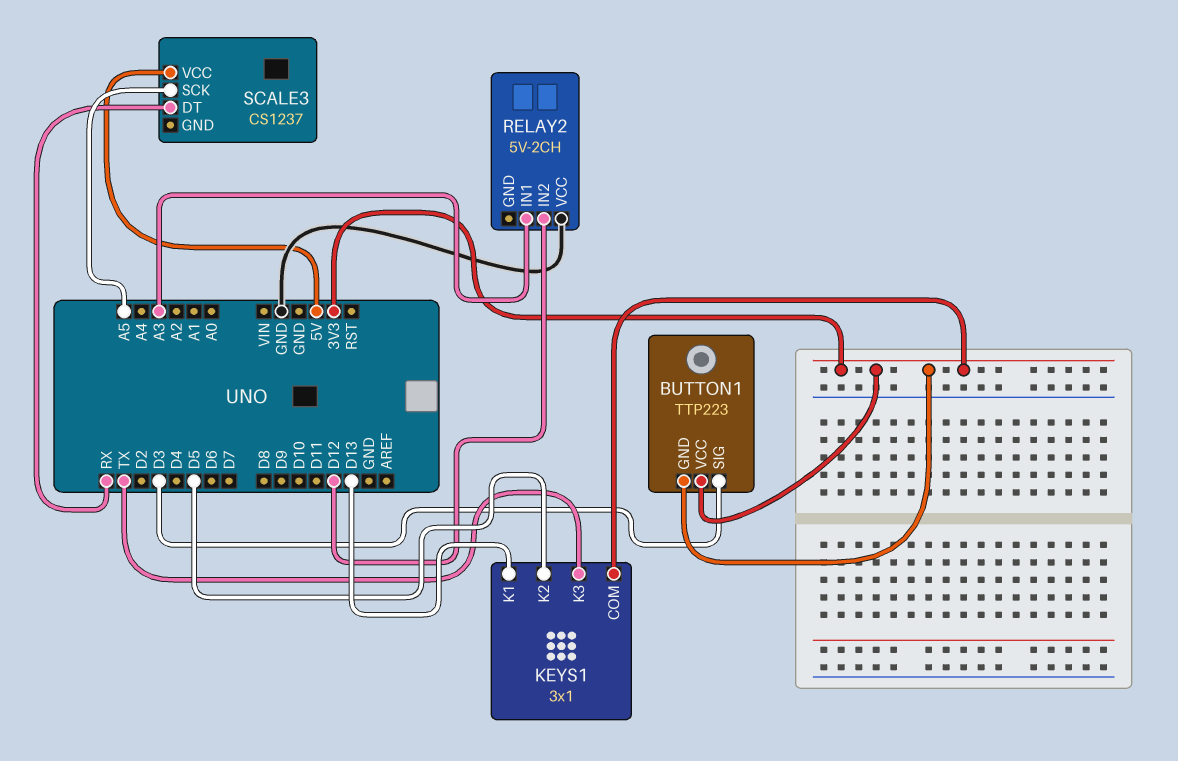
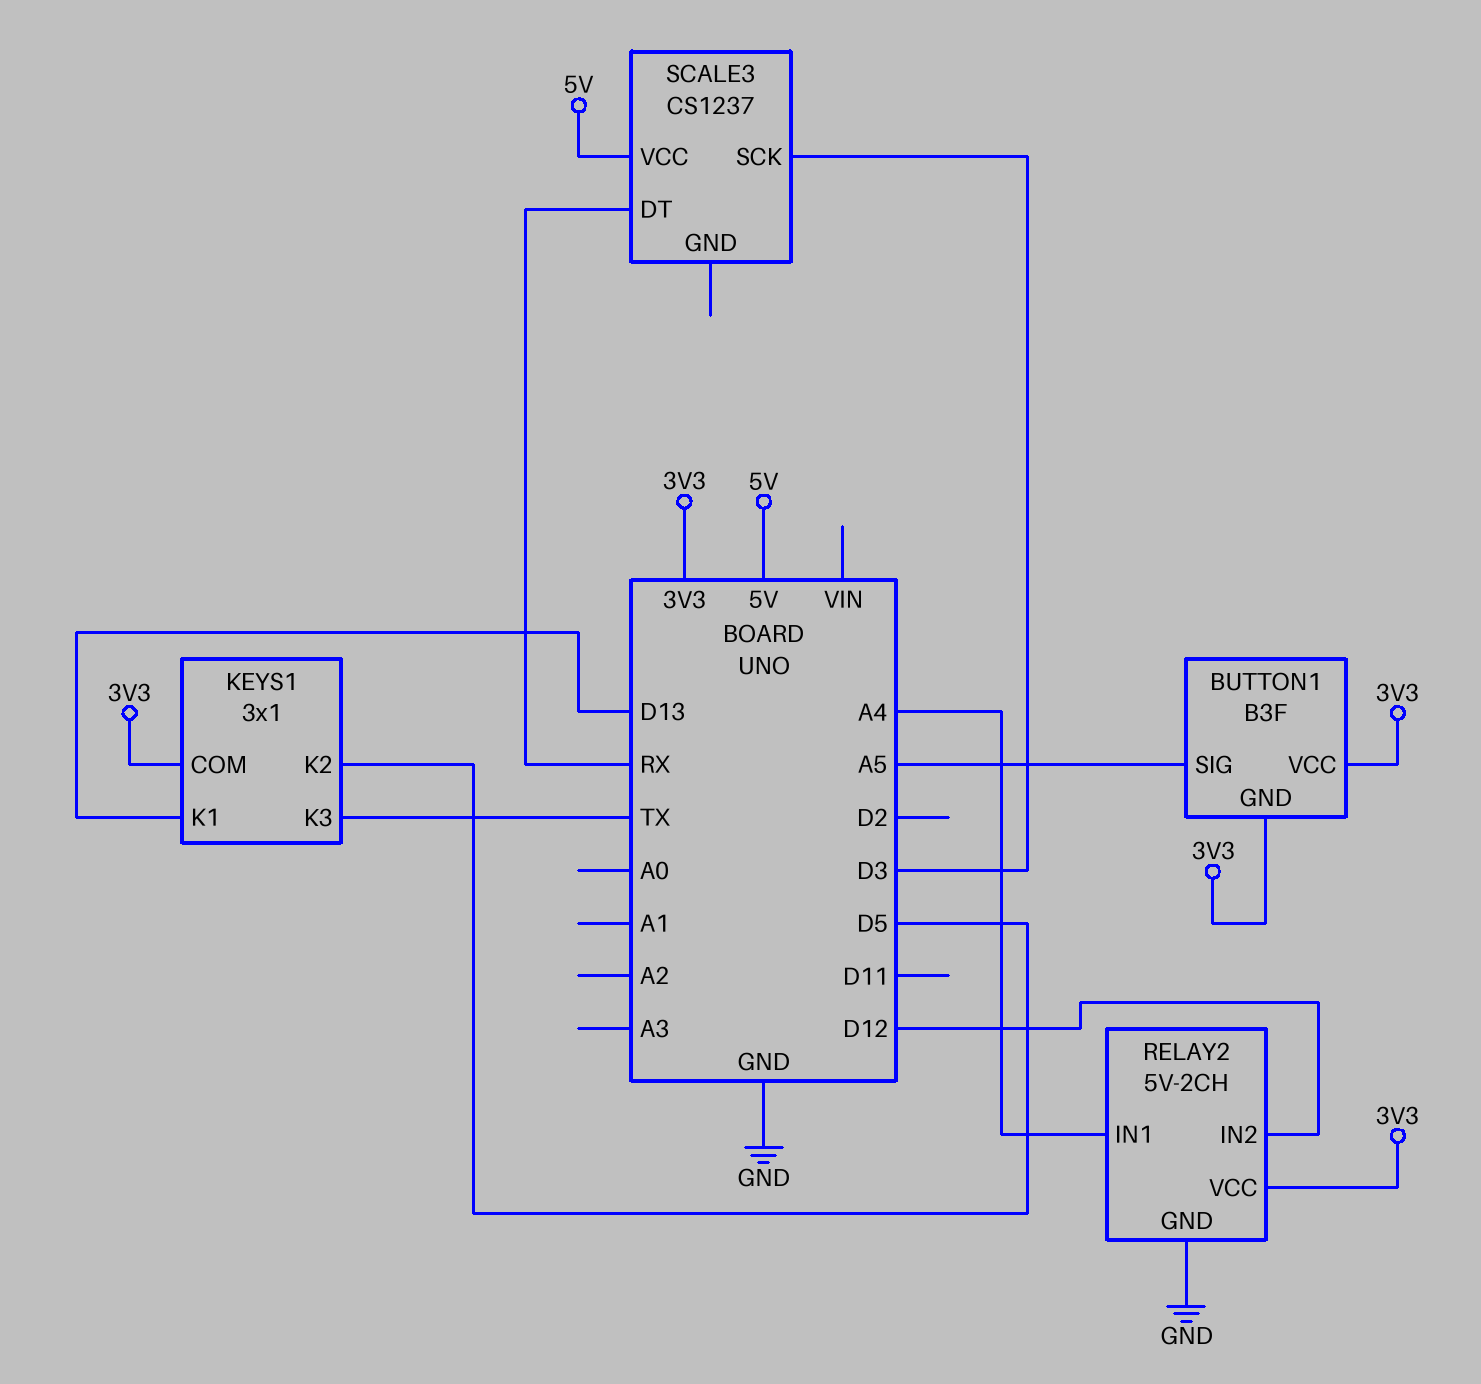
BUTTON1: TTP223 -> B3F
BUTTON1 pin SIG: D3 -> A5
RELAY2 pin GND: none -> GND
RELAY2 pin IN1: A3 -> A4
RELAY2 pin VCC: GND -> 3V3
SCALE3 pin SCK: A5 -> D3

